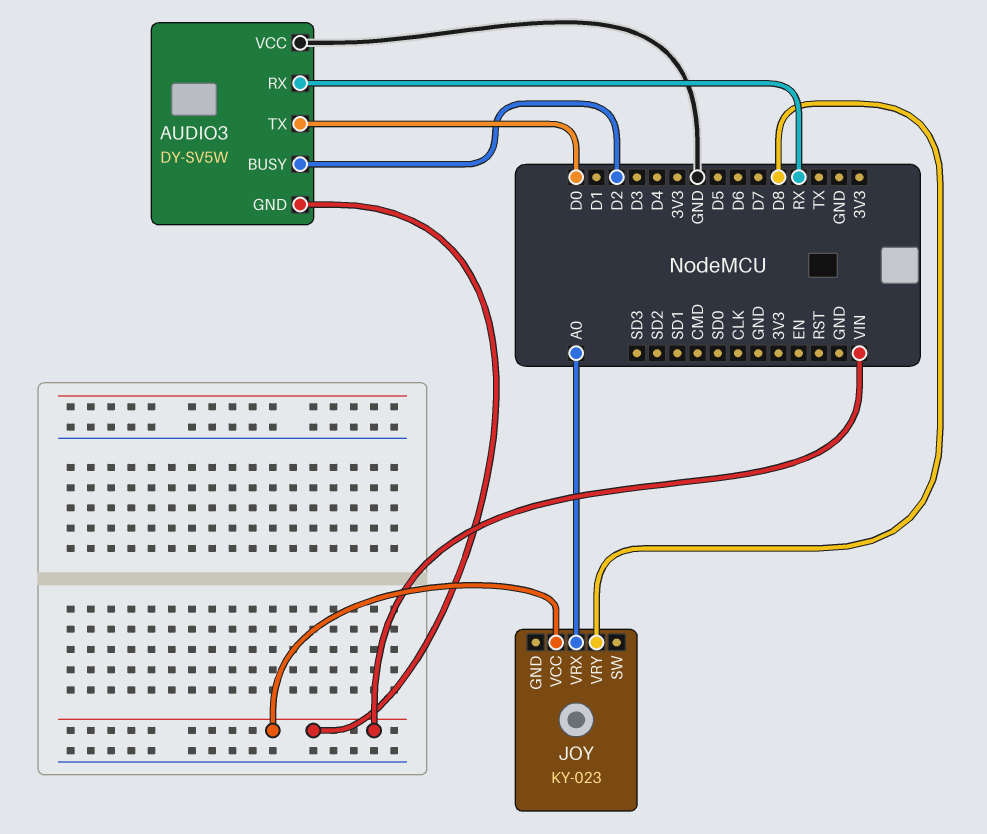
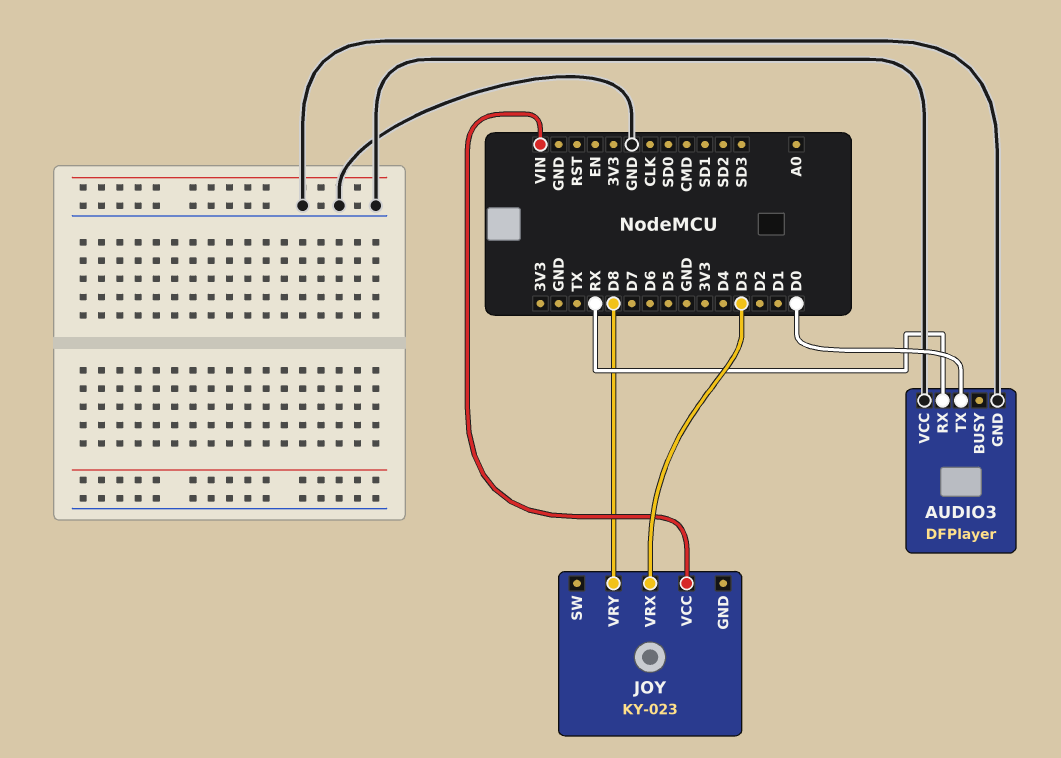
AUDIO3: DY-SV5W -> DFPlayer
AUDIO3 pin BUSY: D2 -> none
AUDIO3 pin GND: VIN -> GND
JOY pin VRX: A0 -> D3

